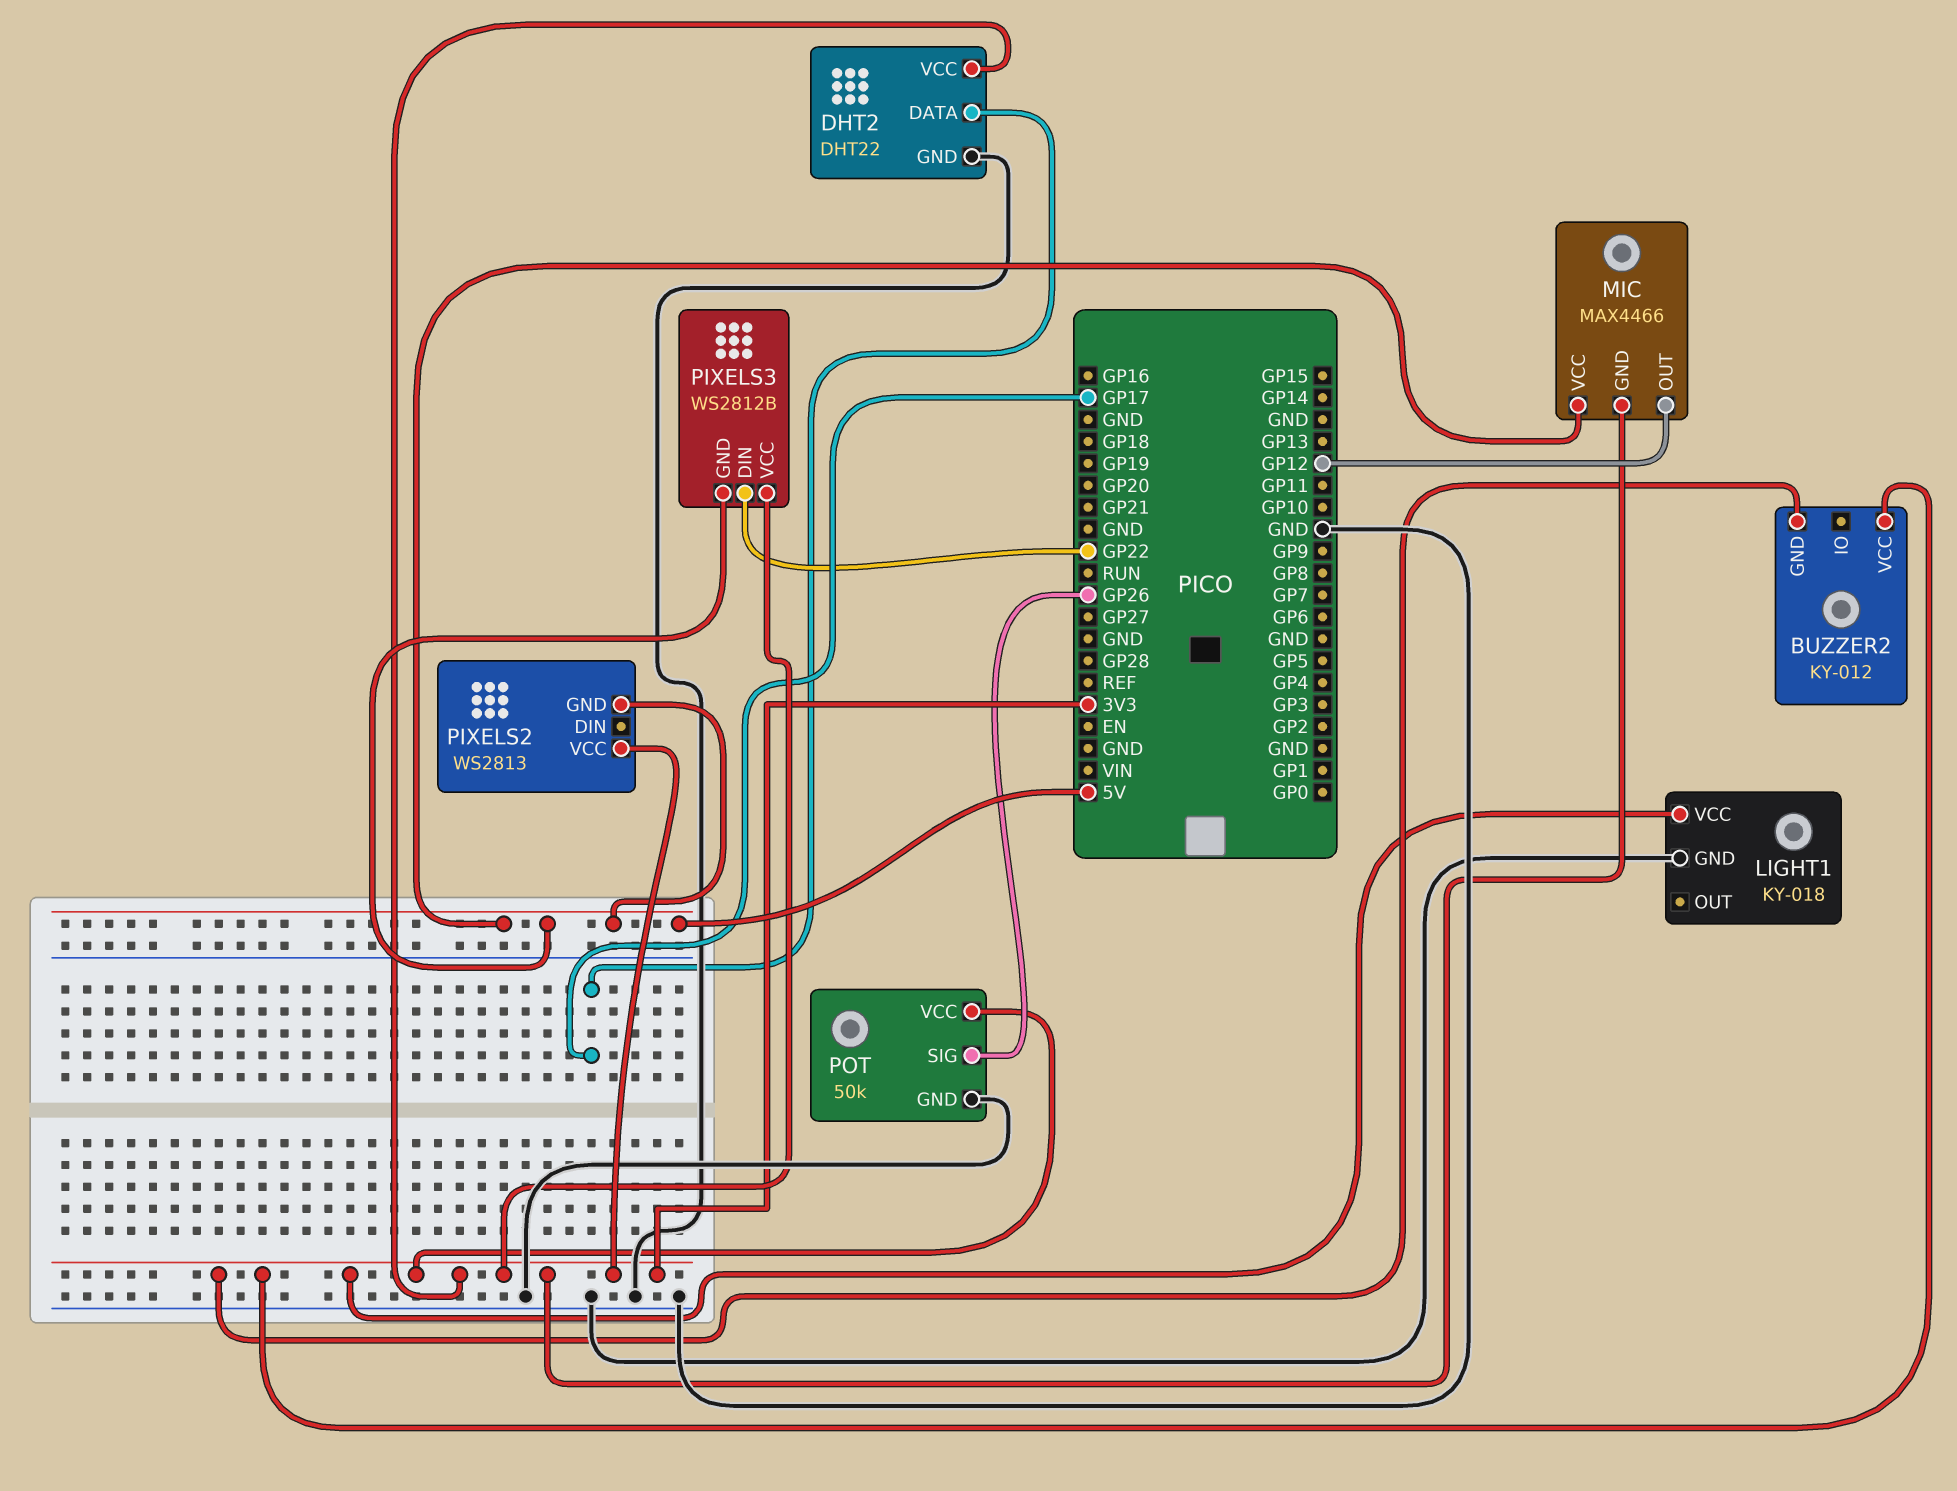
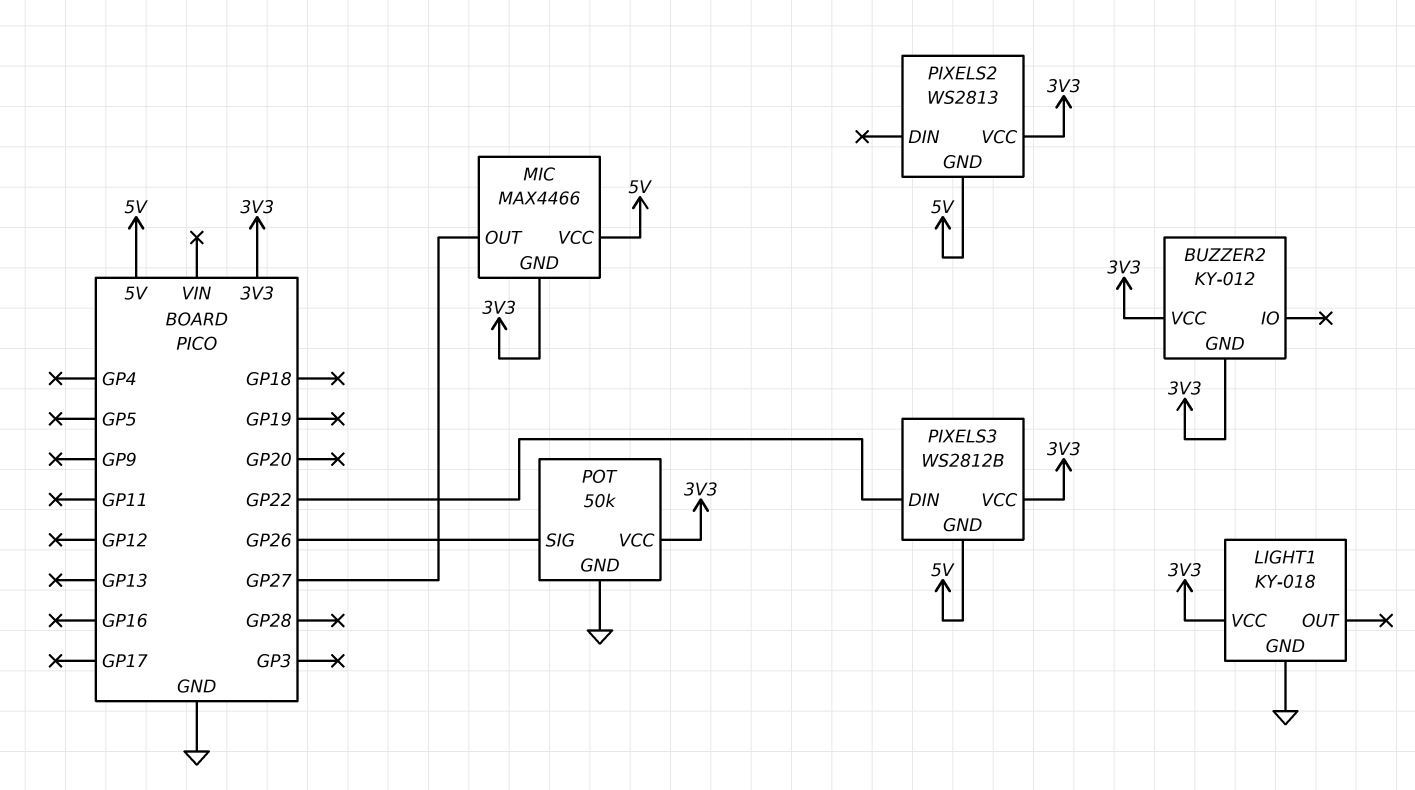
DHT2: DHT22 -> none
DHT2 pin DATA: GP17 -> none
DHT2 pin GND: GND -> none
DHT2 pin VCC: 3V3 -> none
MIC pin OUT: GP12 -> GP27

